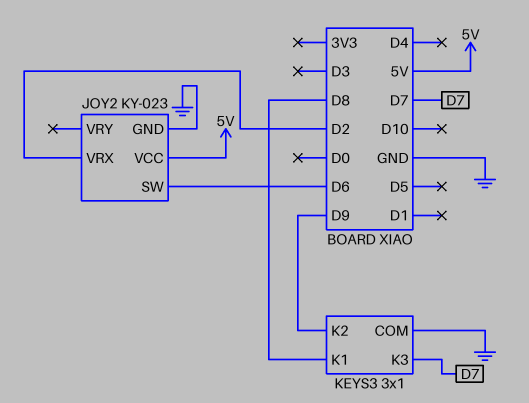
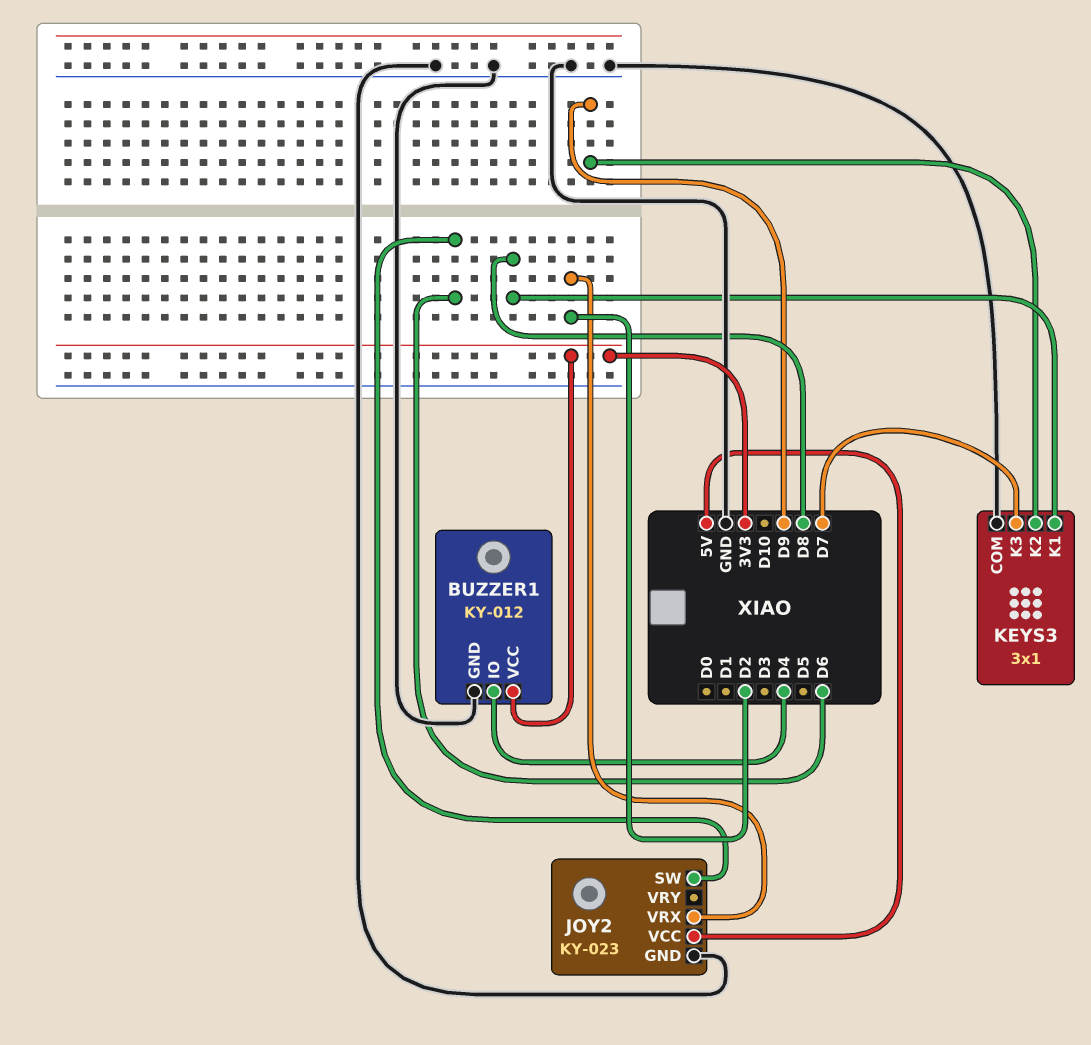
BUZZER1: none -> KY-012
BUZZER1 pin GND: none -> GND
BUZZER1 pin IO: none -> D4
BUZZER1 pin VCC: none -> 3V3

